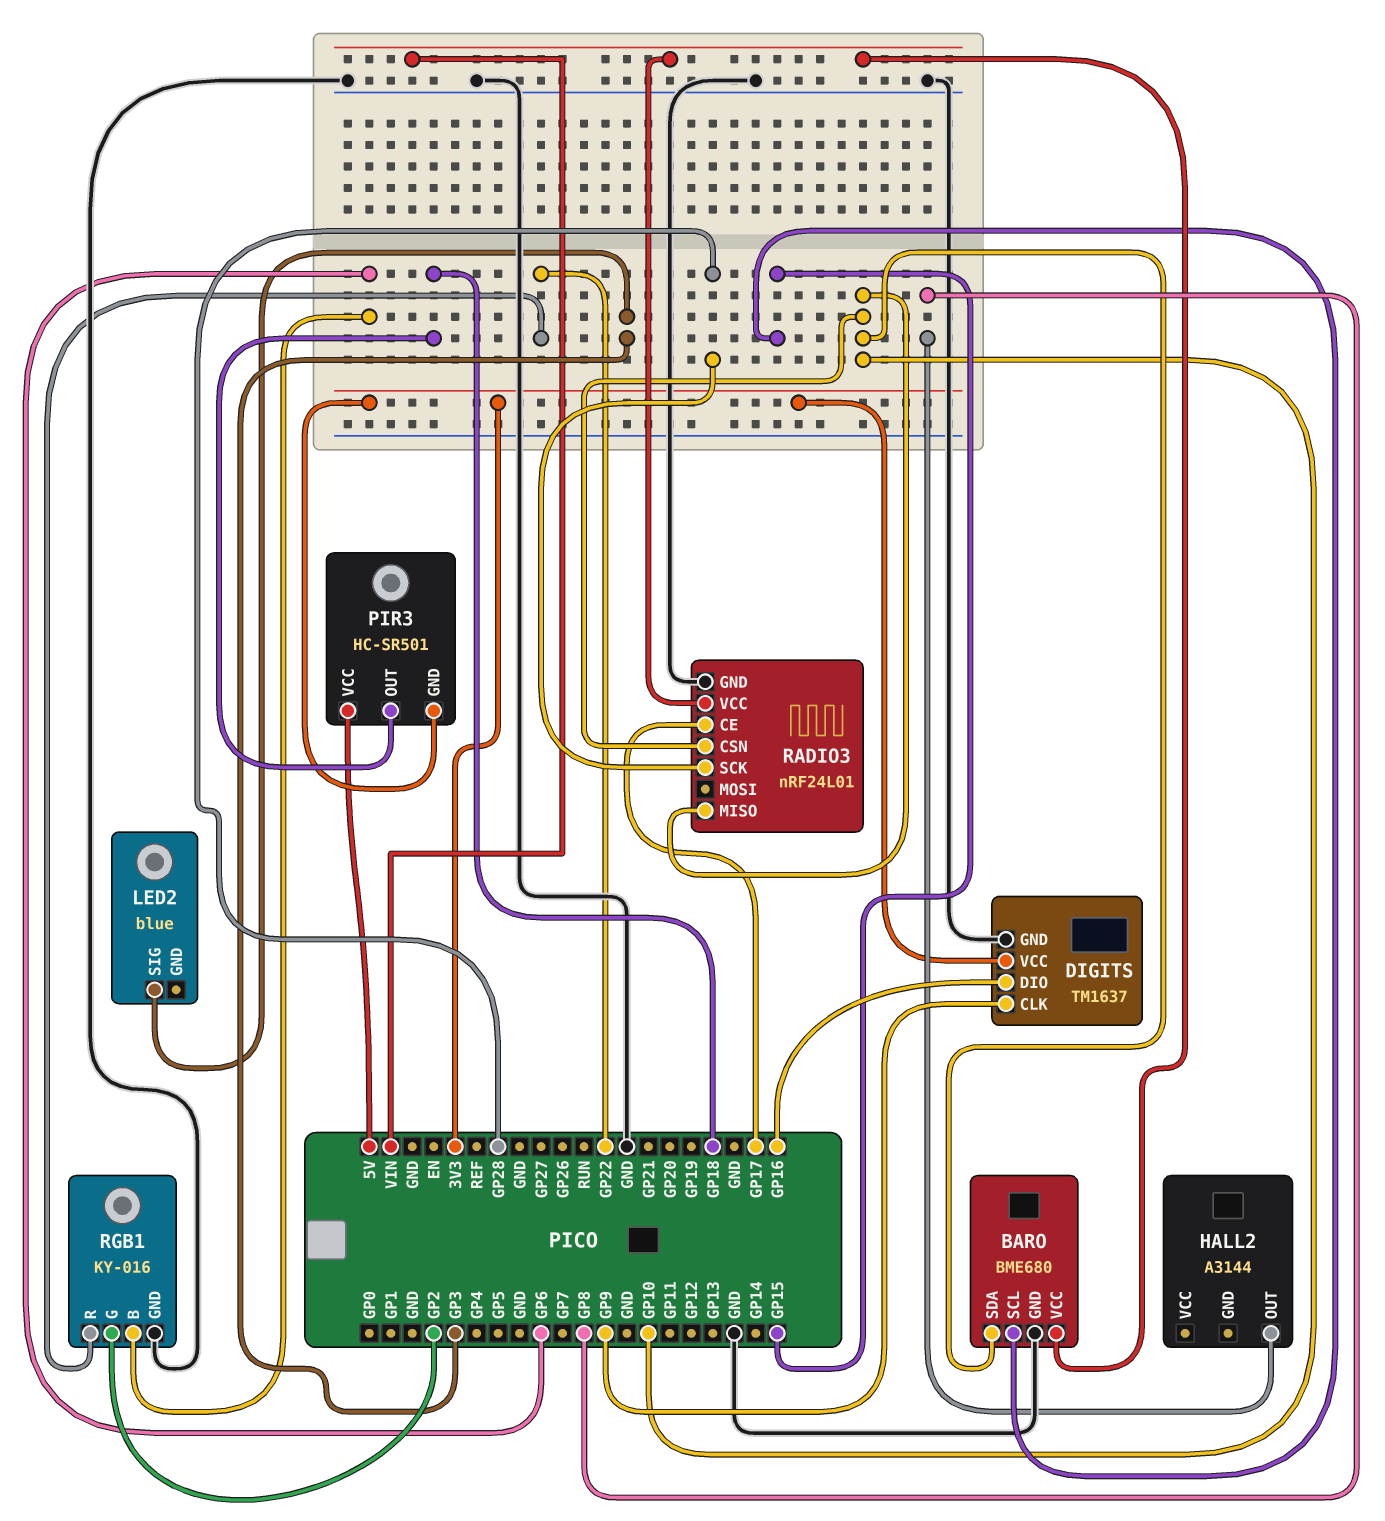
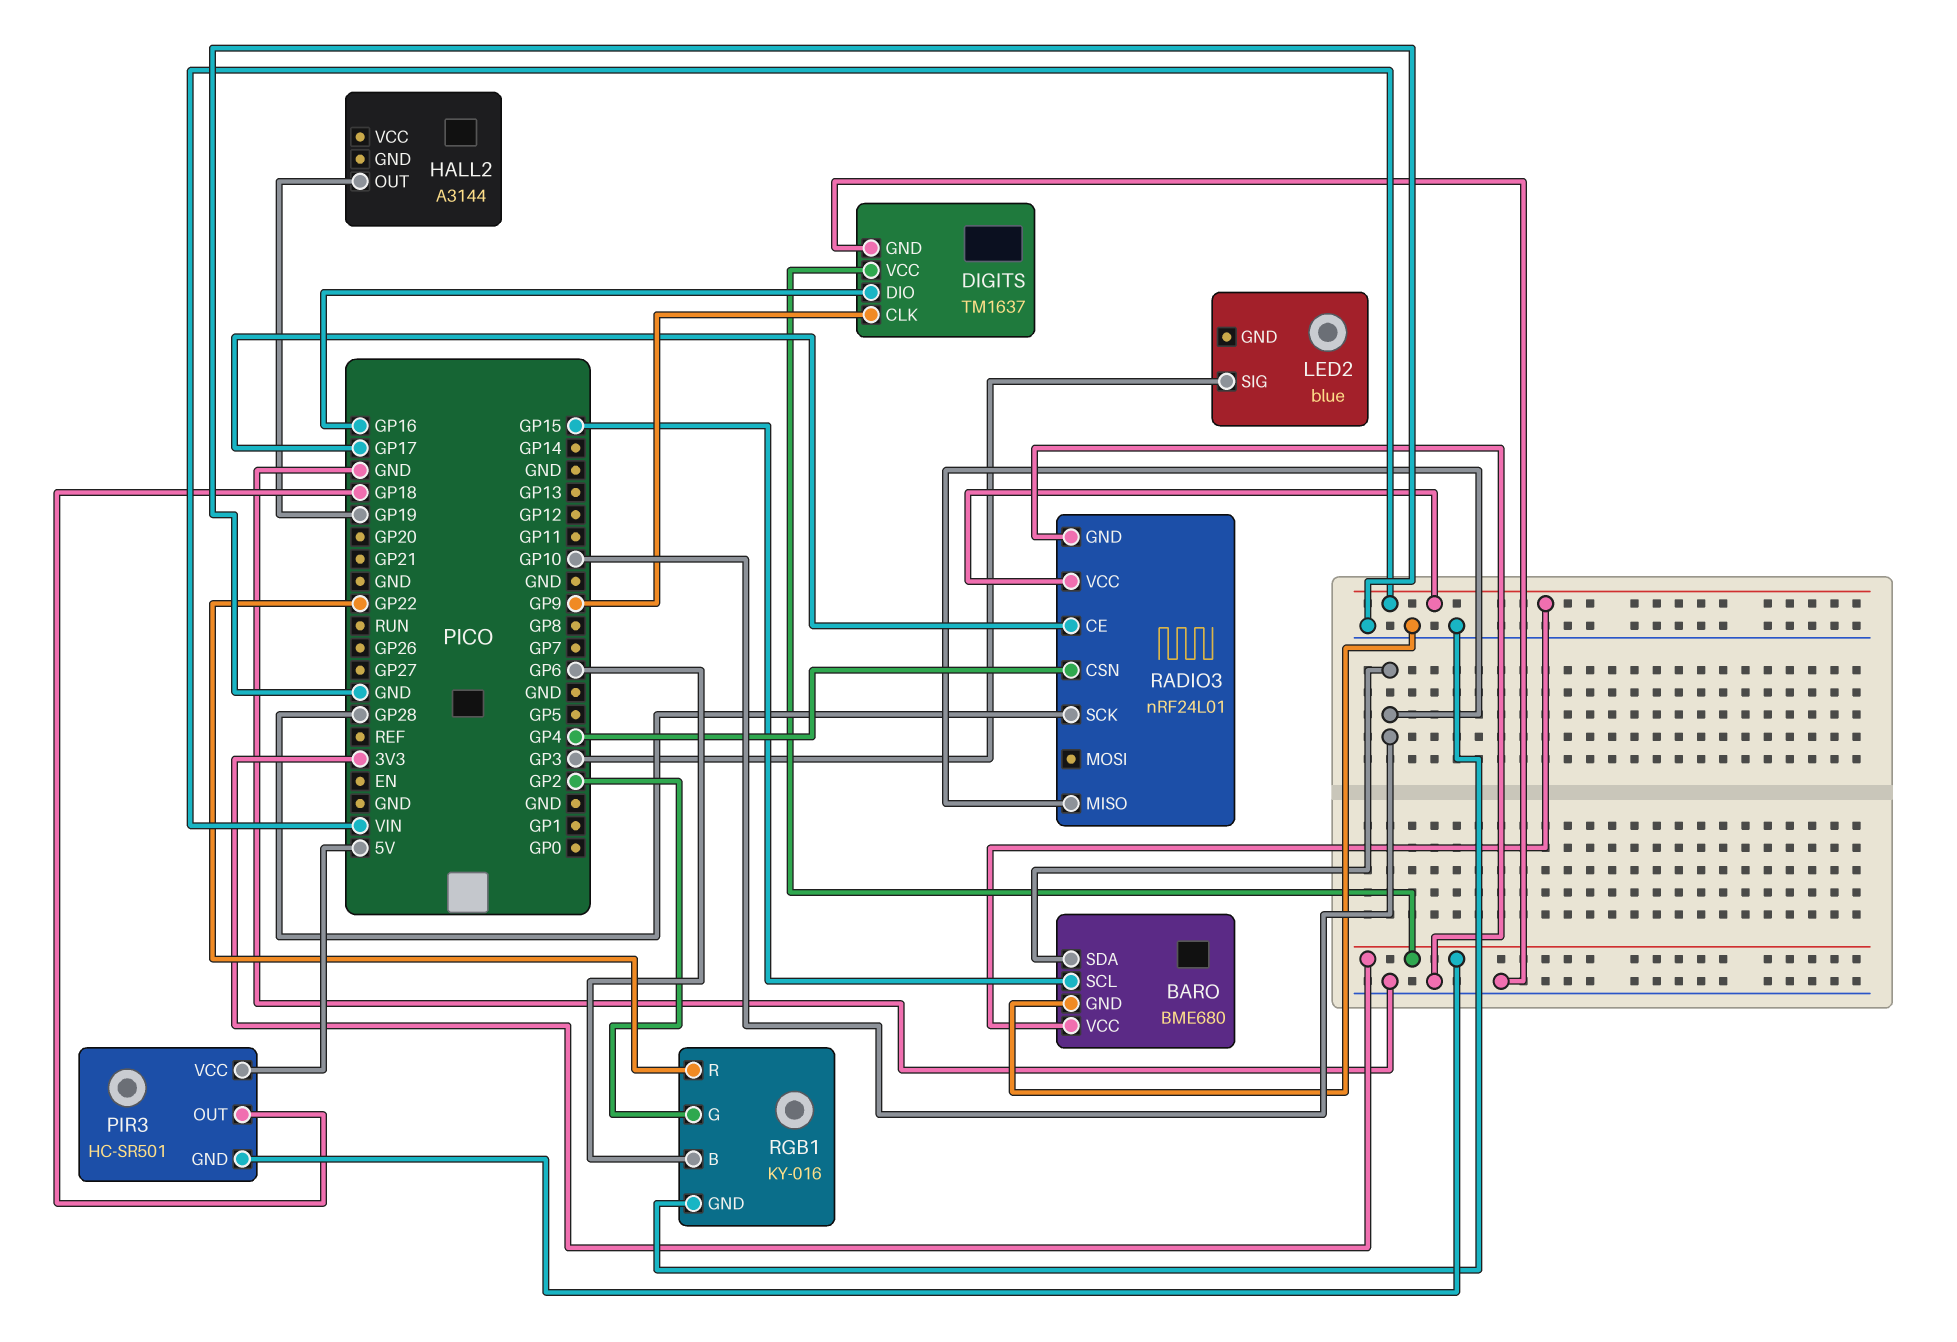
HALL2 pin OUT: GP8 -> GP19
RADIO3 pin CSN: GP10 -> GP4

